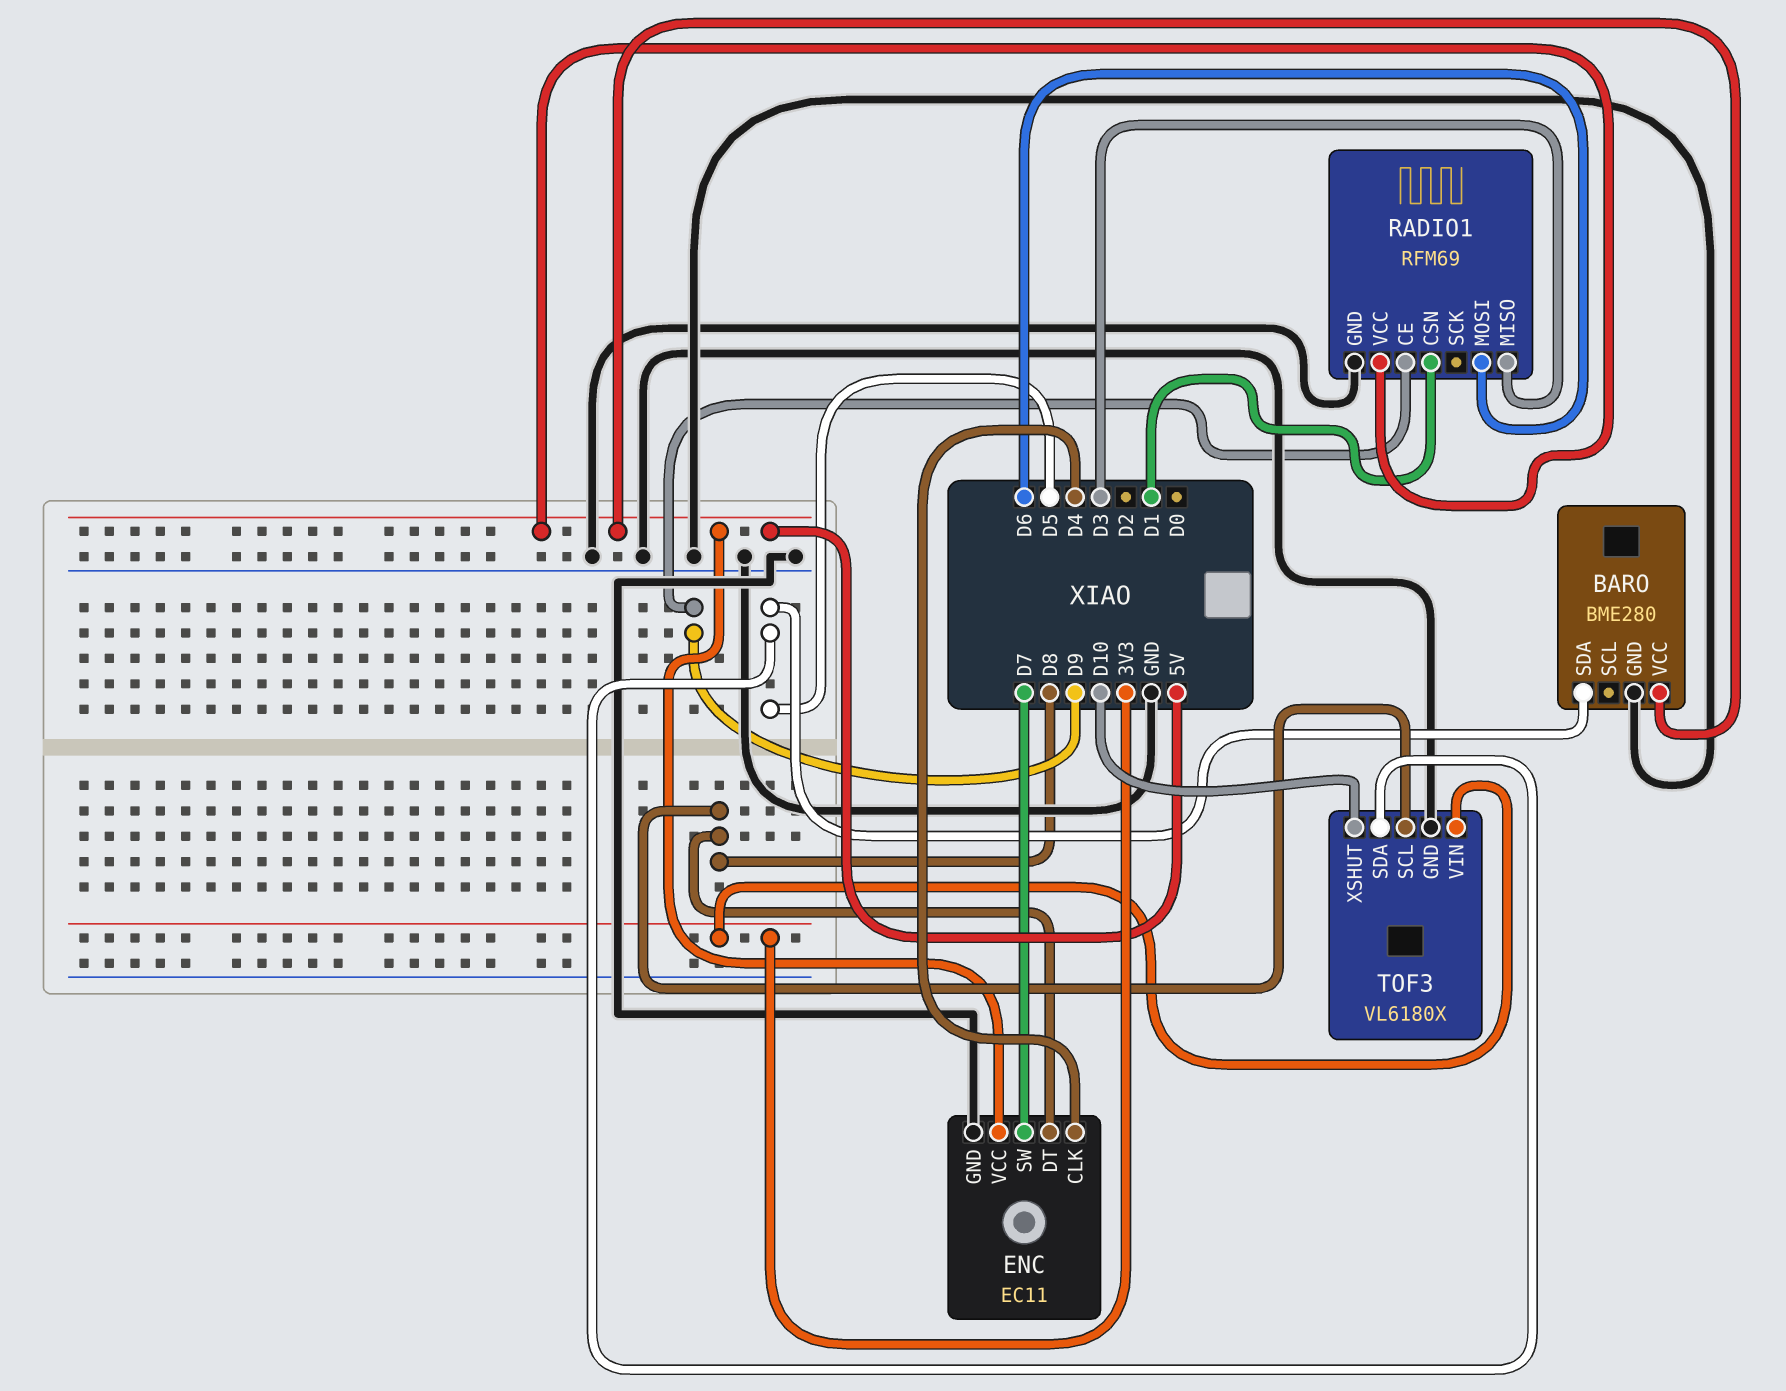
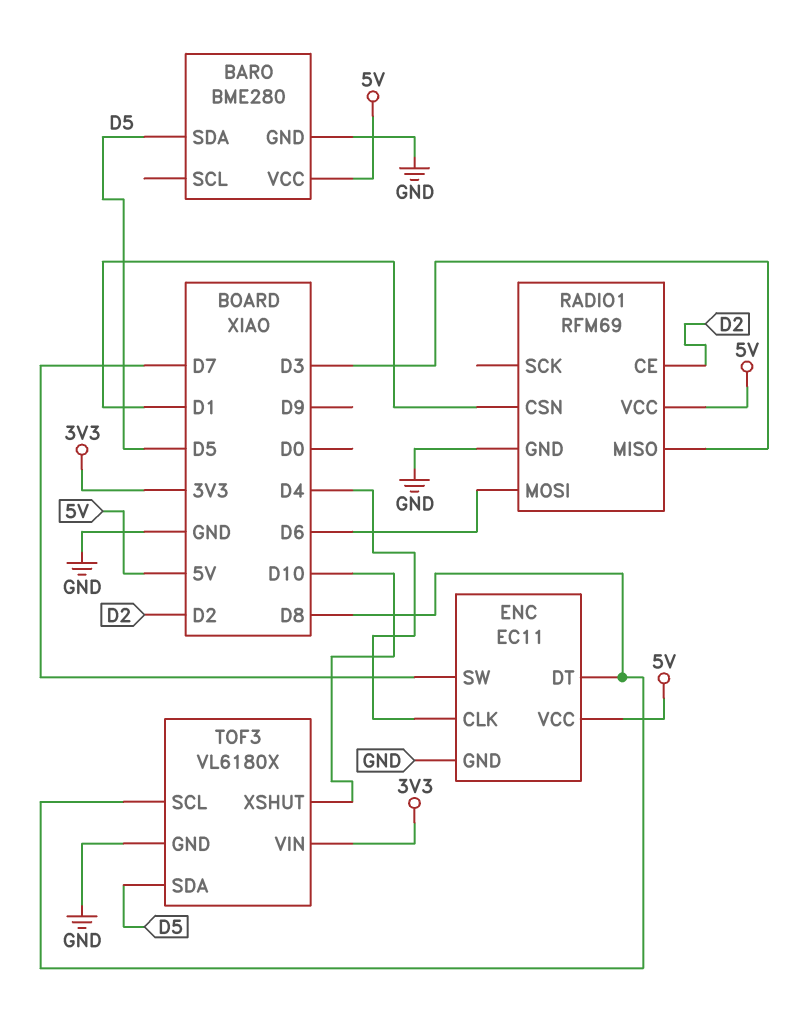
RADIO1 pin CE: D9 -> D2

